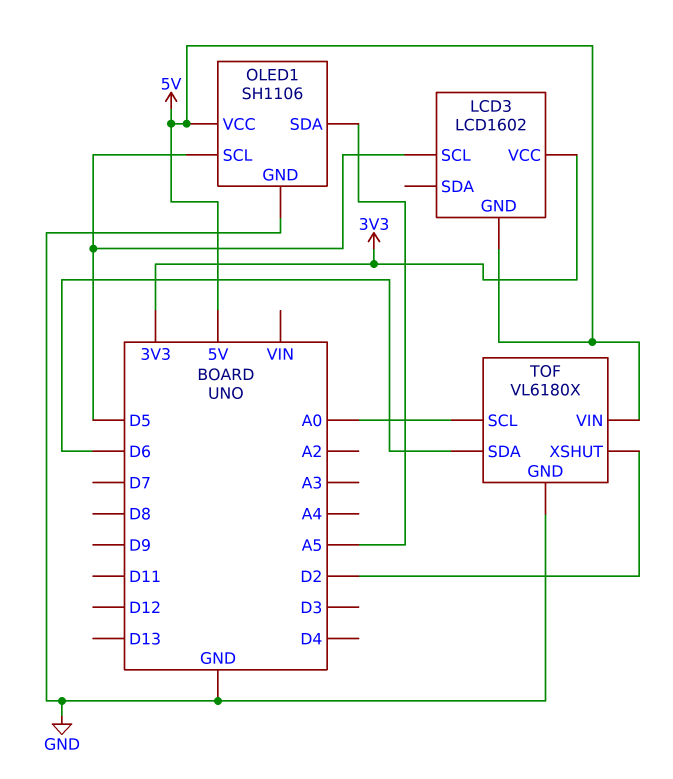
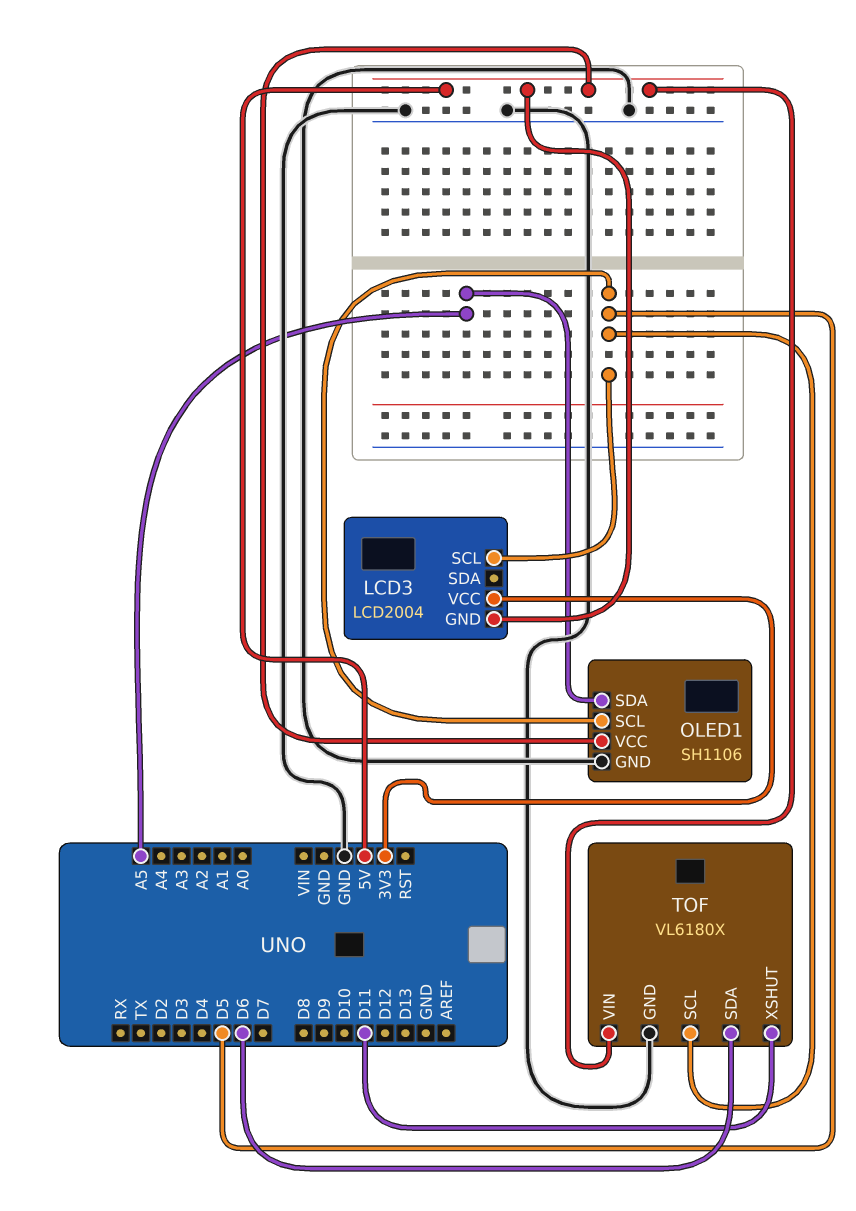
LCD3: LCD1602 -> LCD2004
TOF pin SCL: A0 -> D5
TOF pin XSHUT: D2 -> D11

